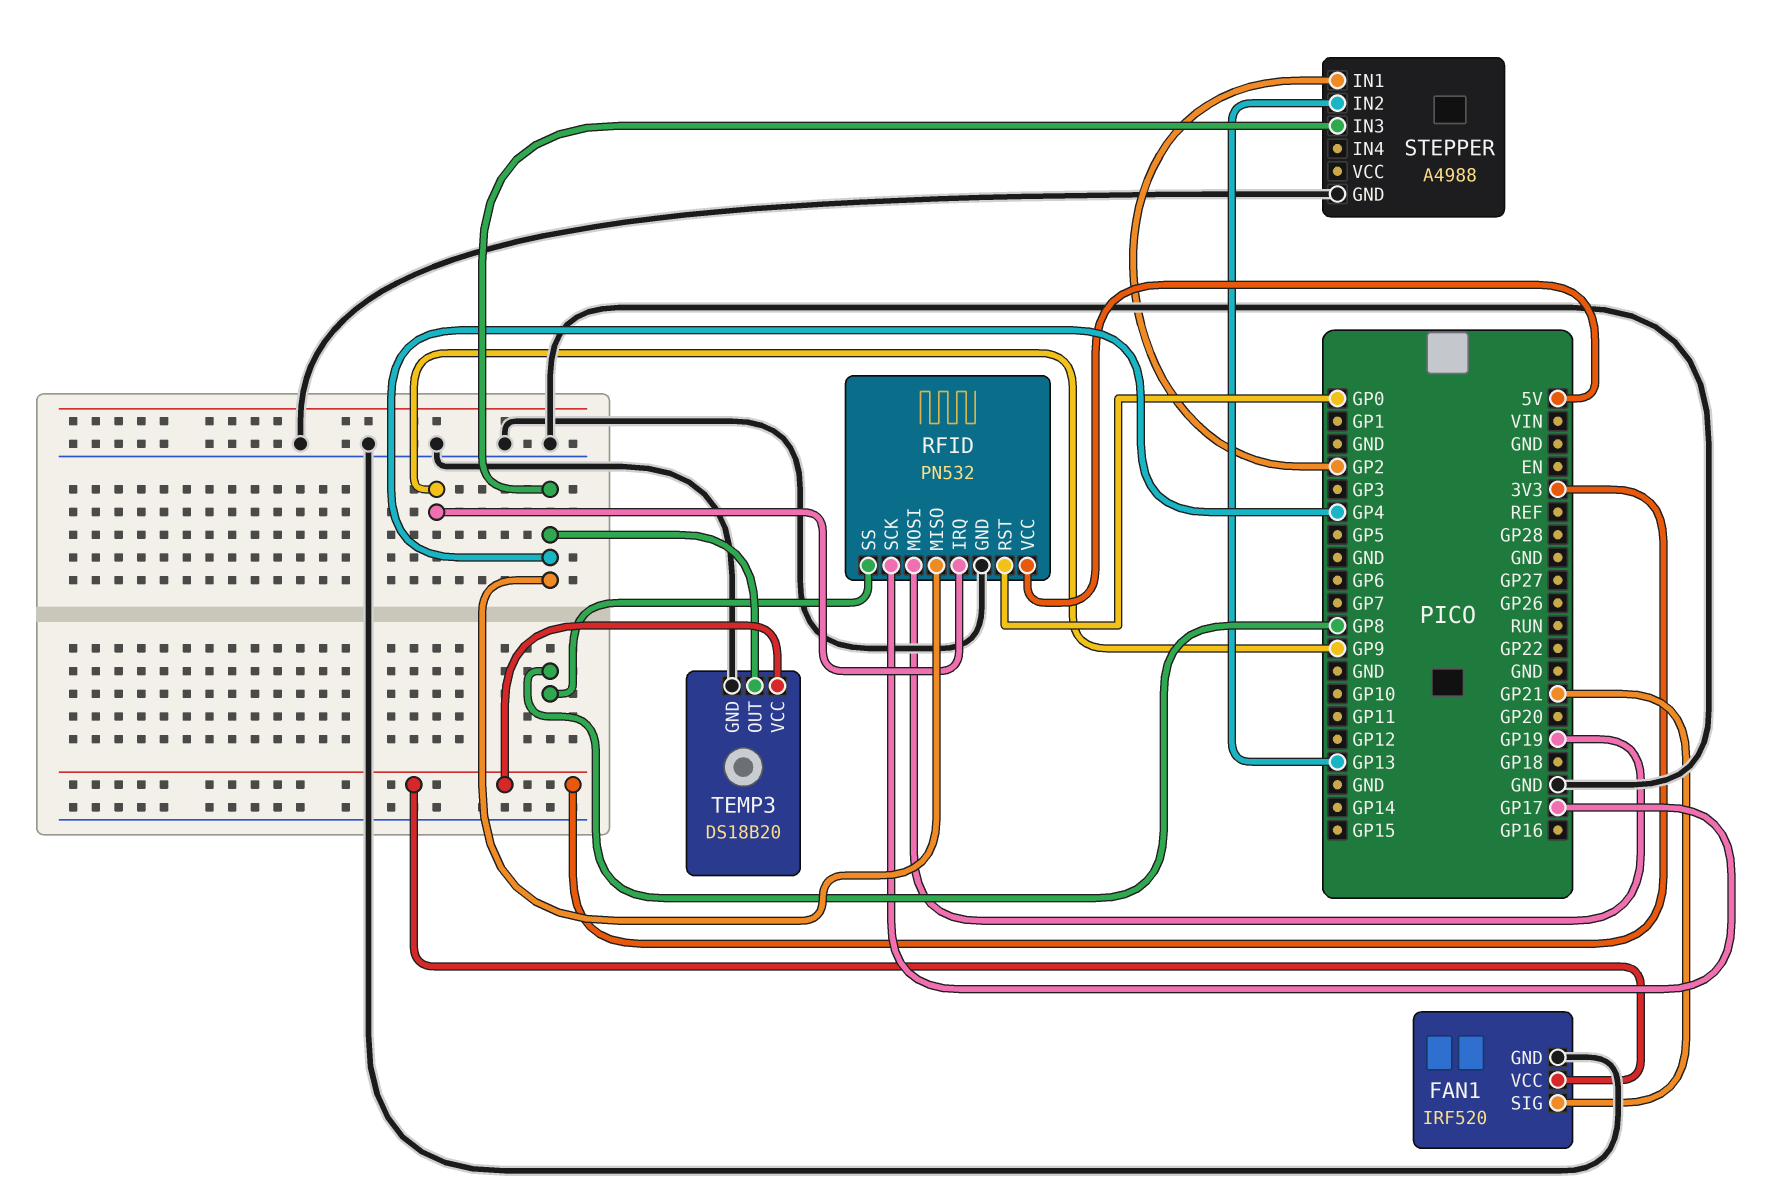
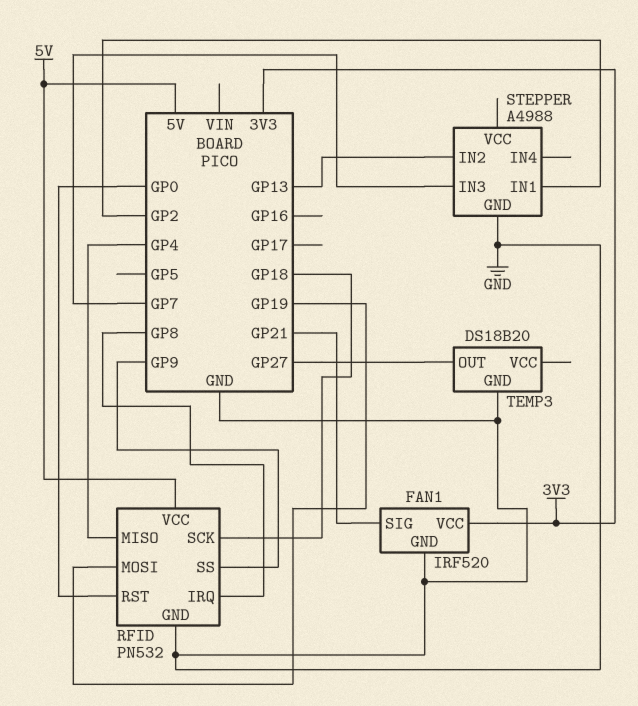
RFID pin IRQ: GP9 -> GP8
RFID pin SCK: GP17 -> GP18
RFID pin SS: GP8 -> GP9
STEPPER pin IN3: GP4 -> GP7
TEMP3 pin OUT: GP4 -> GP27
TEMP3 pin VCC: 3V3 -> none

